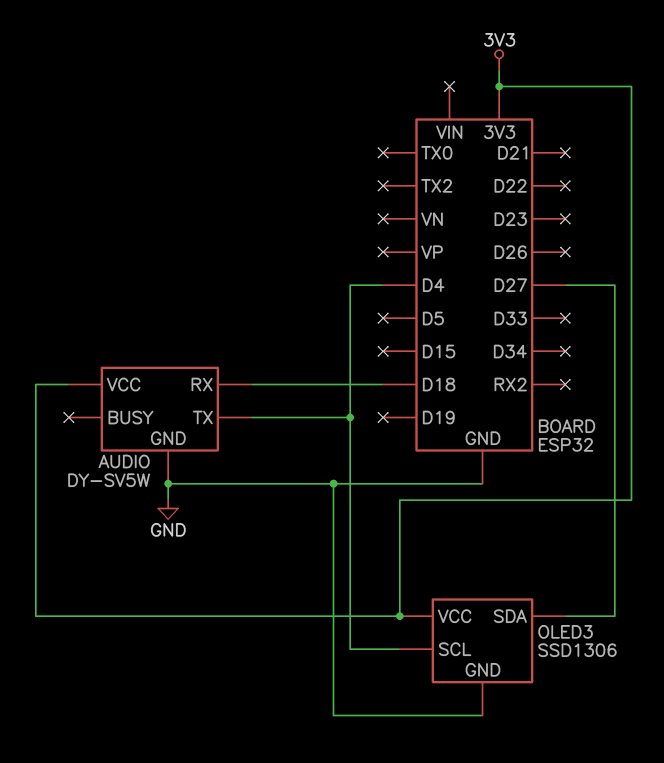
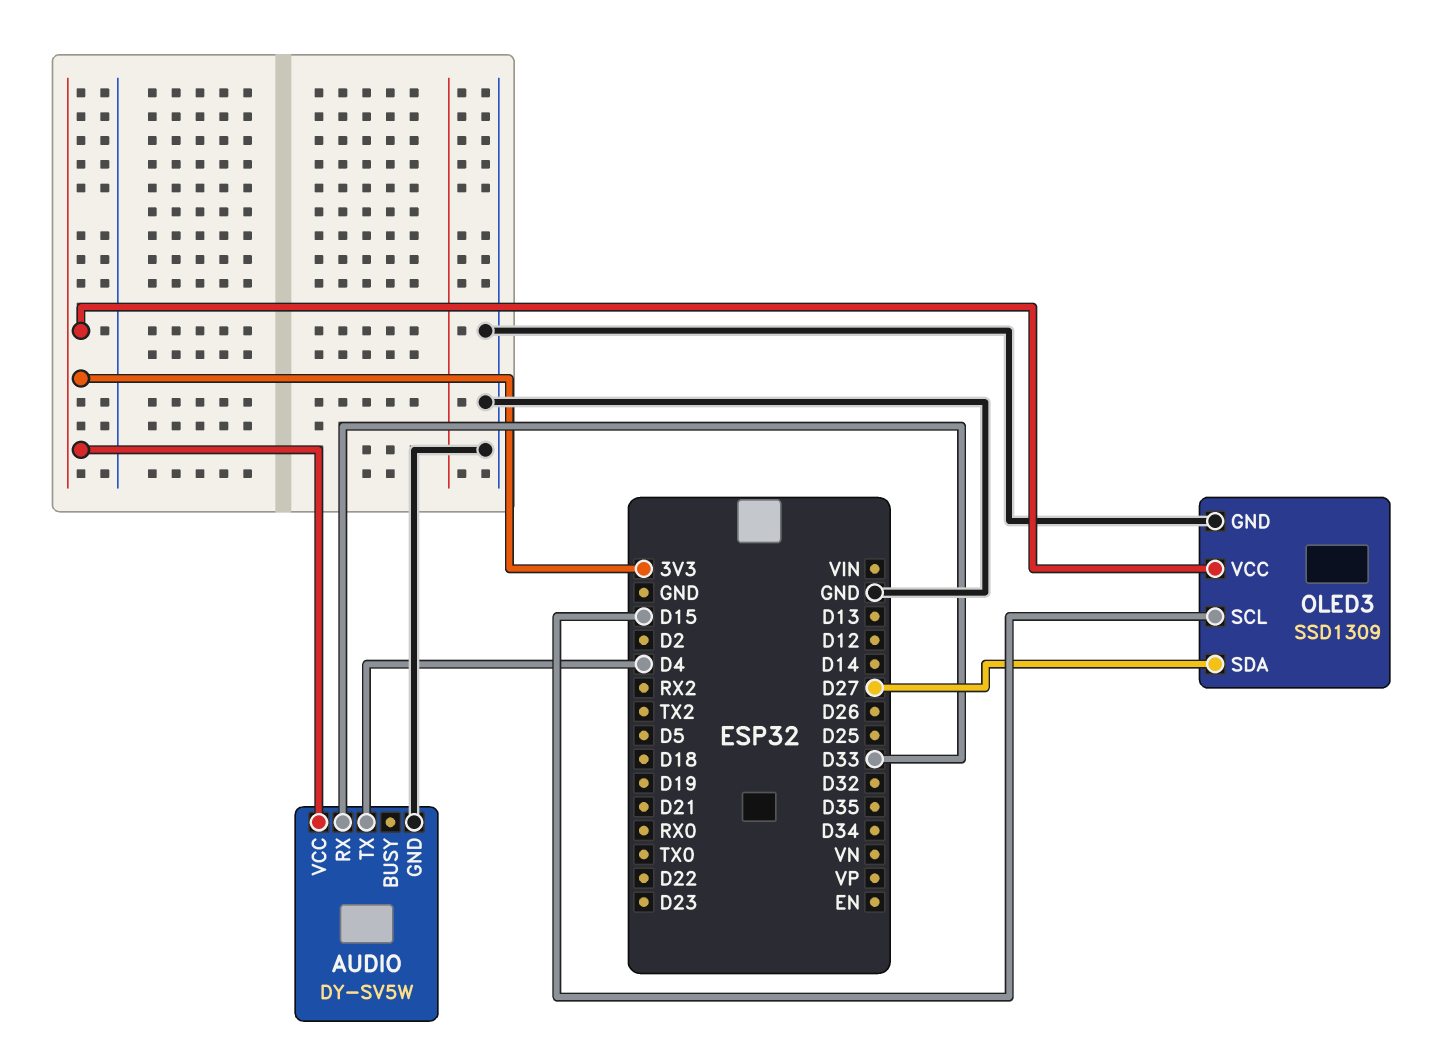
AUDIO pin RX: D18 -> D33
OLED3: SSD1306 -> SSD1309
OLED3 pin SCL: D4 -> D15

